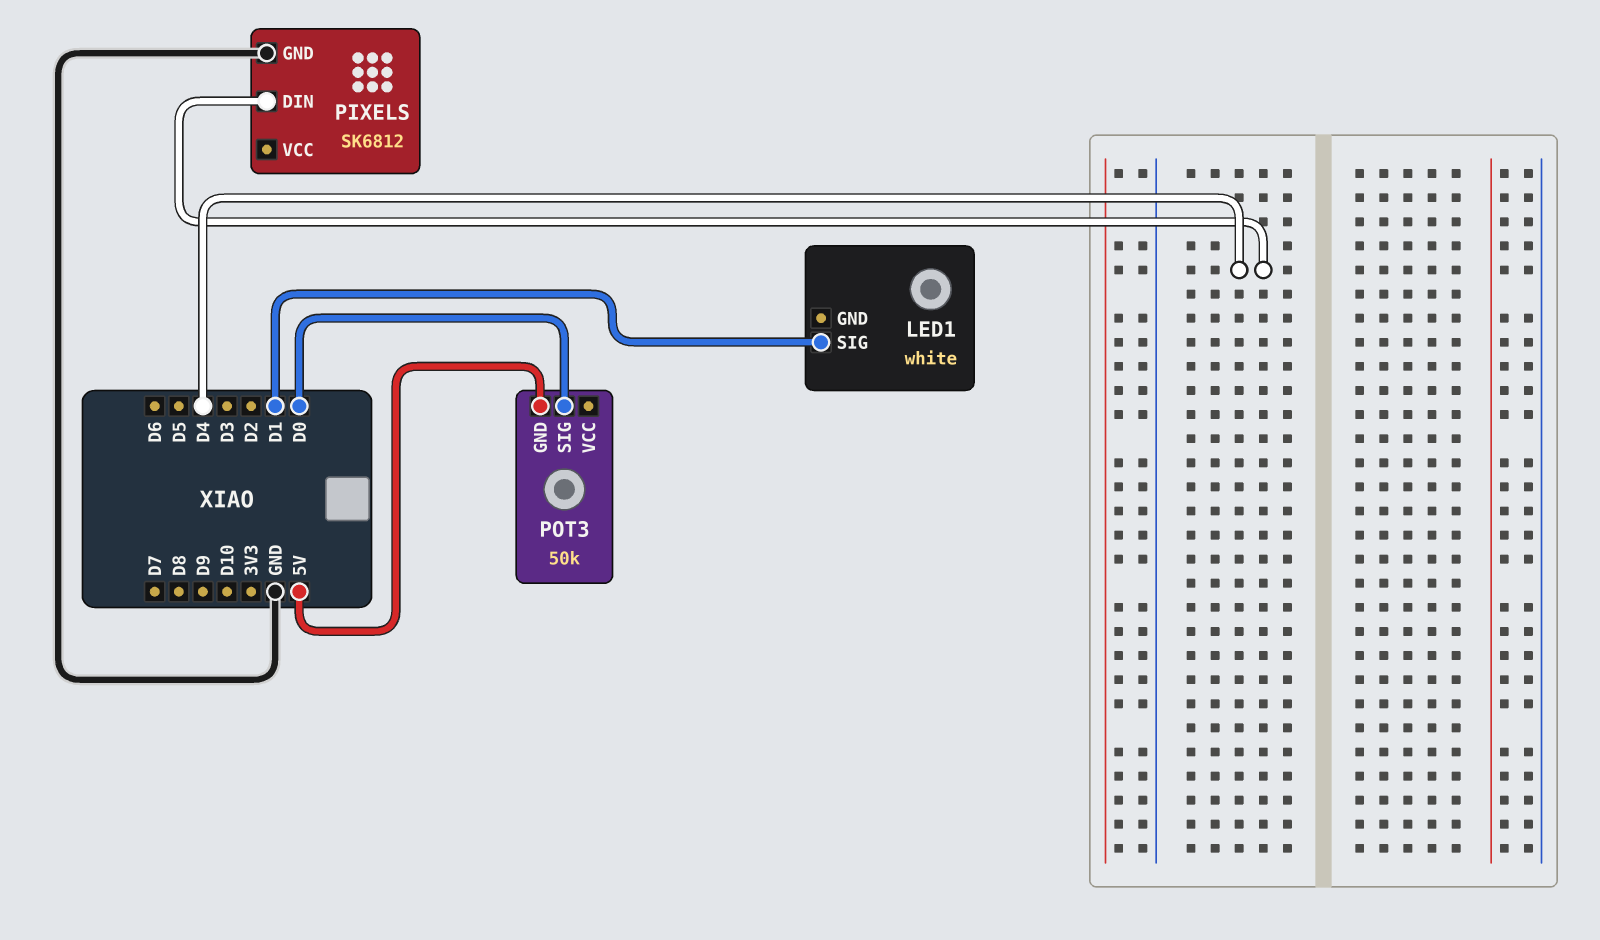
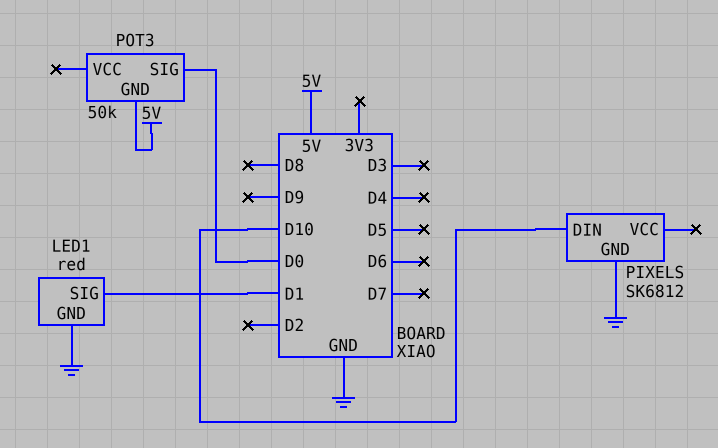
LED1: white -> red
LED1 pin GND: none -> GND
PIXELS pin DIN: D4 -> D10

